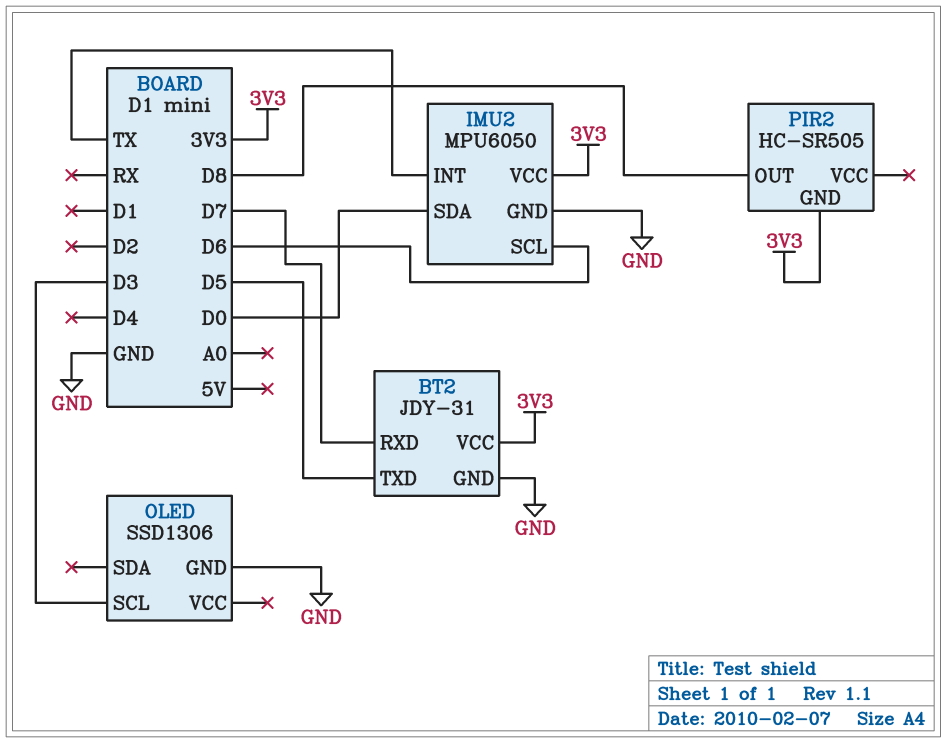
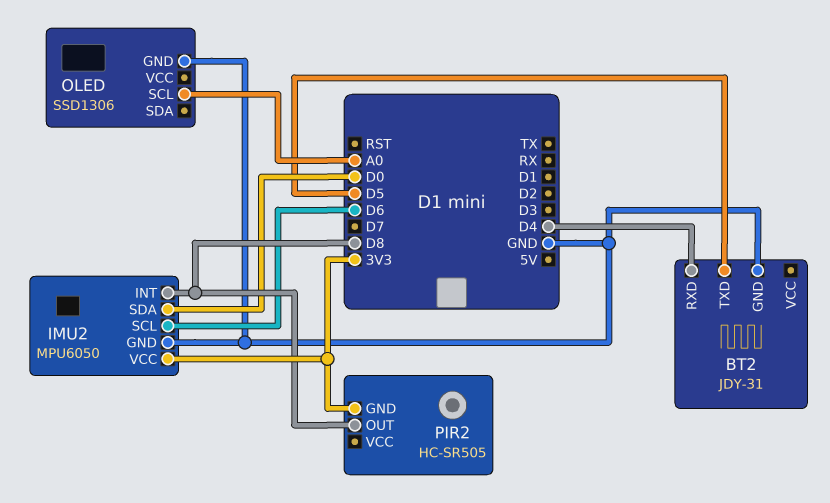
BT2 pin RXD: D7 -> D4
BT2 pin VCC: 3V3 -> none
IMU2 pin INT: TX -> D8
OLED pin SCL: D3 -> A0

